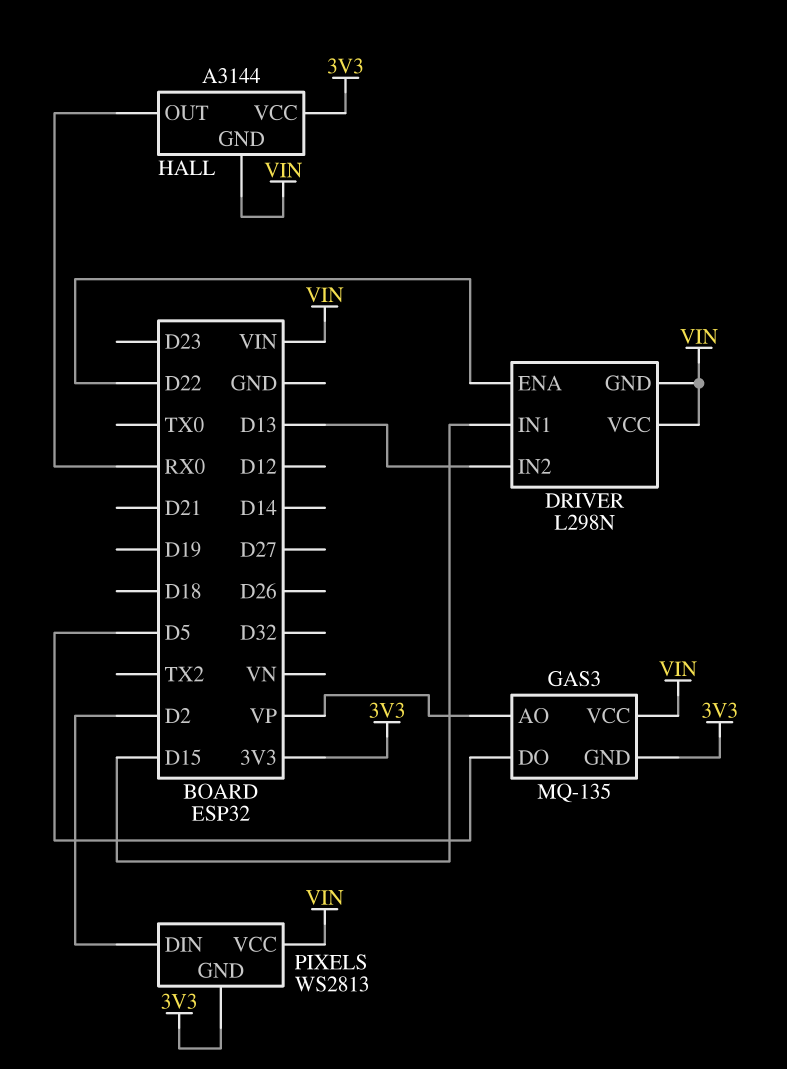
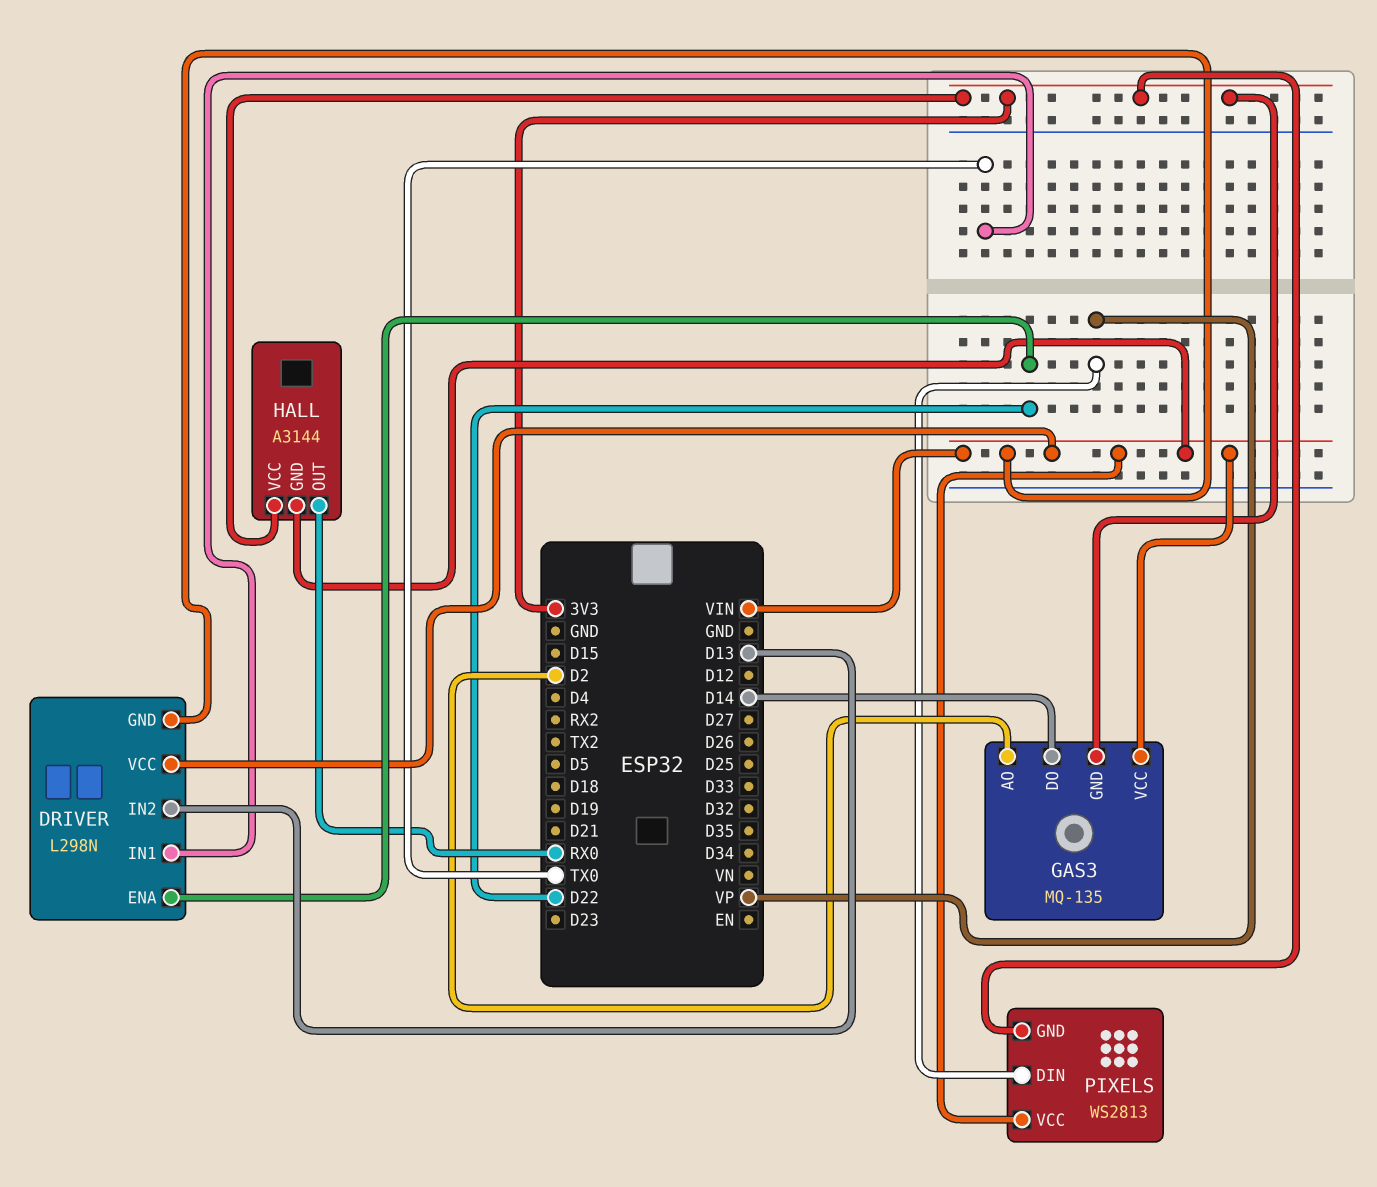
DRIVER pin IN1: D15 -> TX0
GAS3 pin AO: VP -> D2
GAS3 pin DO: D5 -> D14
PIXELS pin DIN: D2 -> VP

